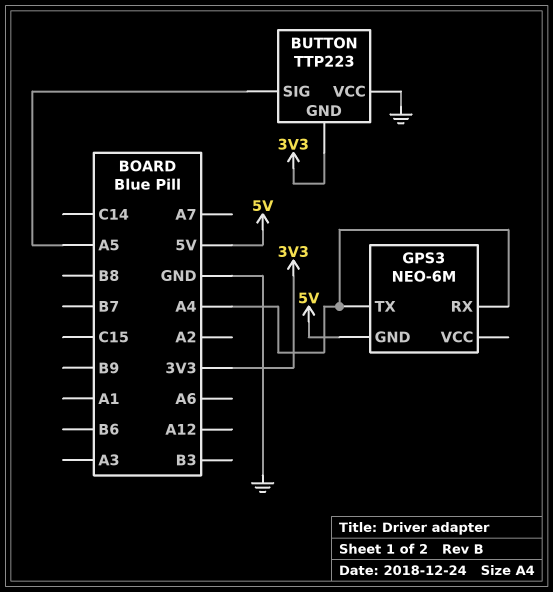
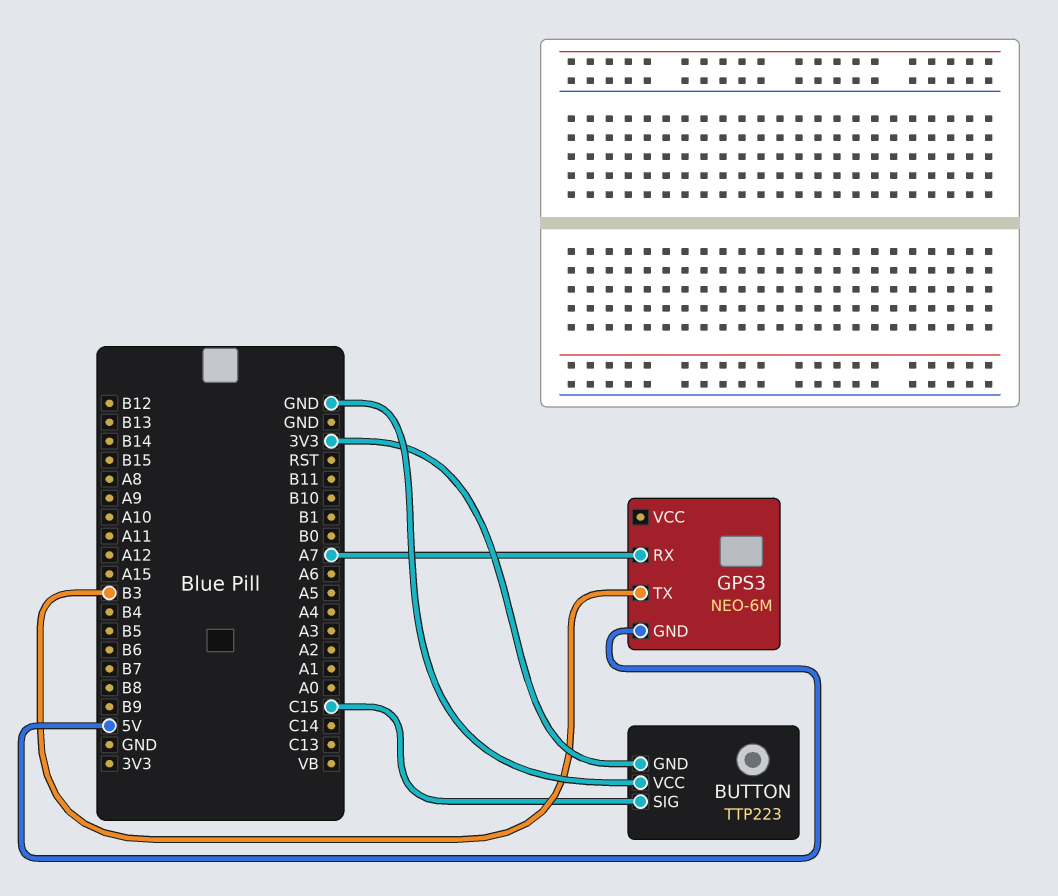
BUTTON pin SIG: A5 -> C15
GPS3 pin RX: A4 -> A7
GPS3 pin TX: A4 -> B3

